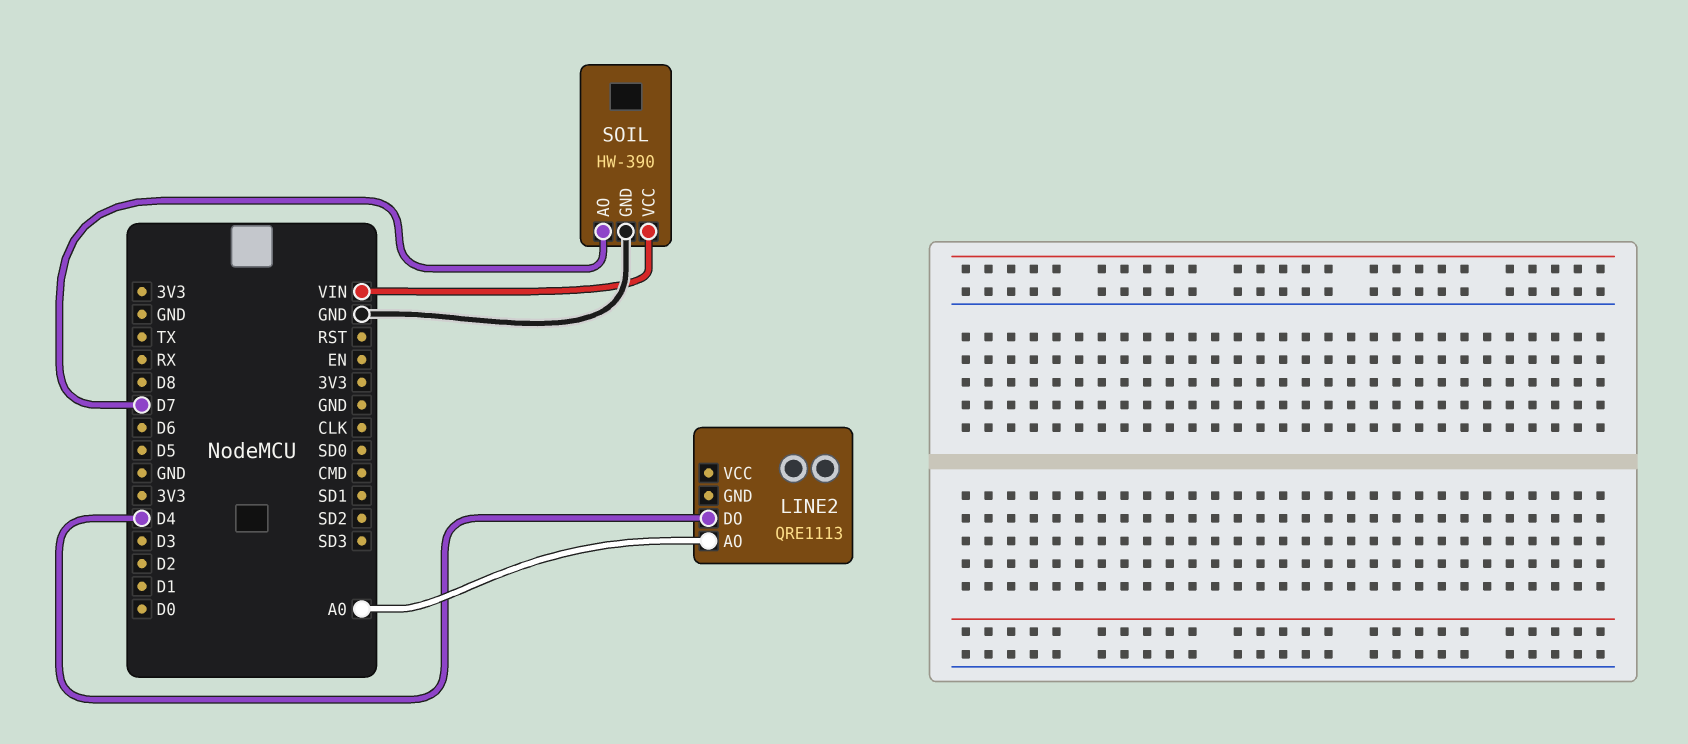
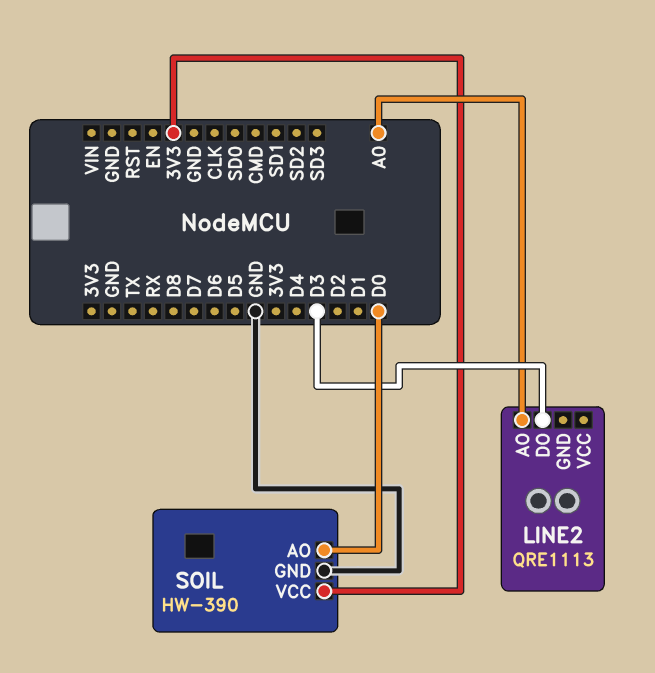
LINE2 pin DO: D4 -> D3
SOIL pin AO: D7 -> D0
SOIL pin VCC: VIN -> 3V3

